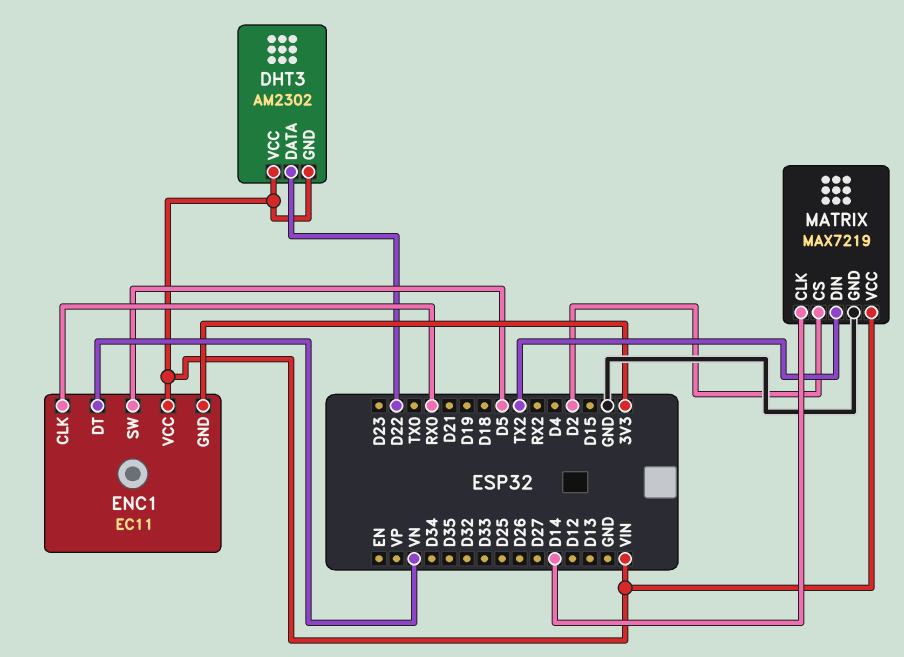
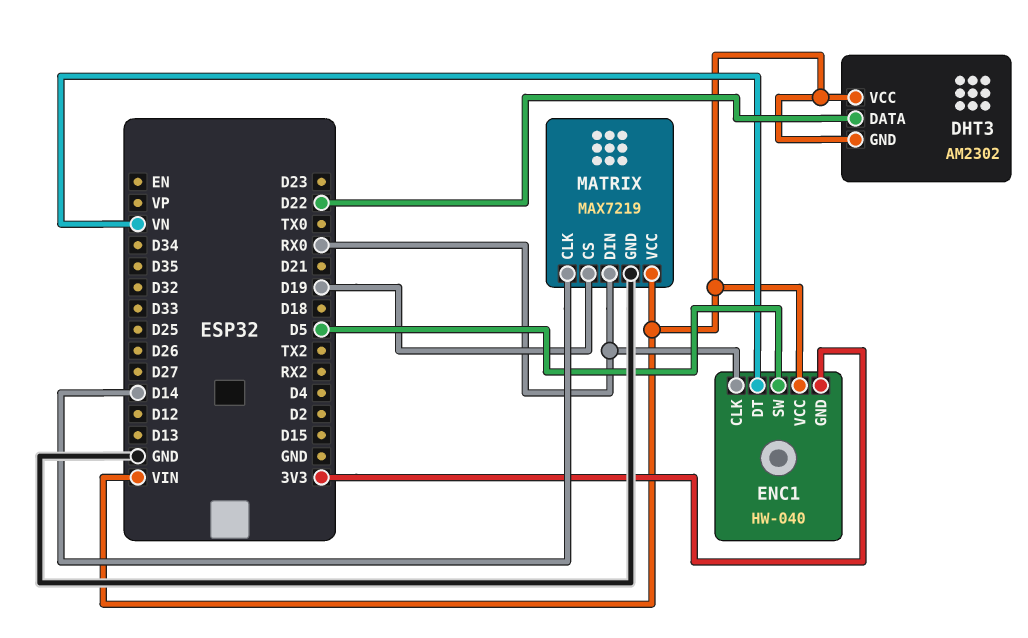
ENC1: EC11 -> HW-040
MATRIX pin CS: D2 -> D19
MATRIX pin DIN: TX2 -> RX0

